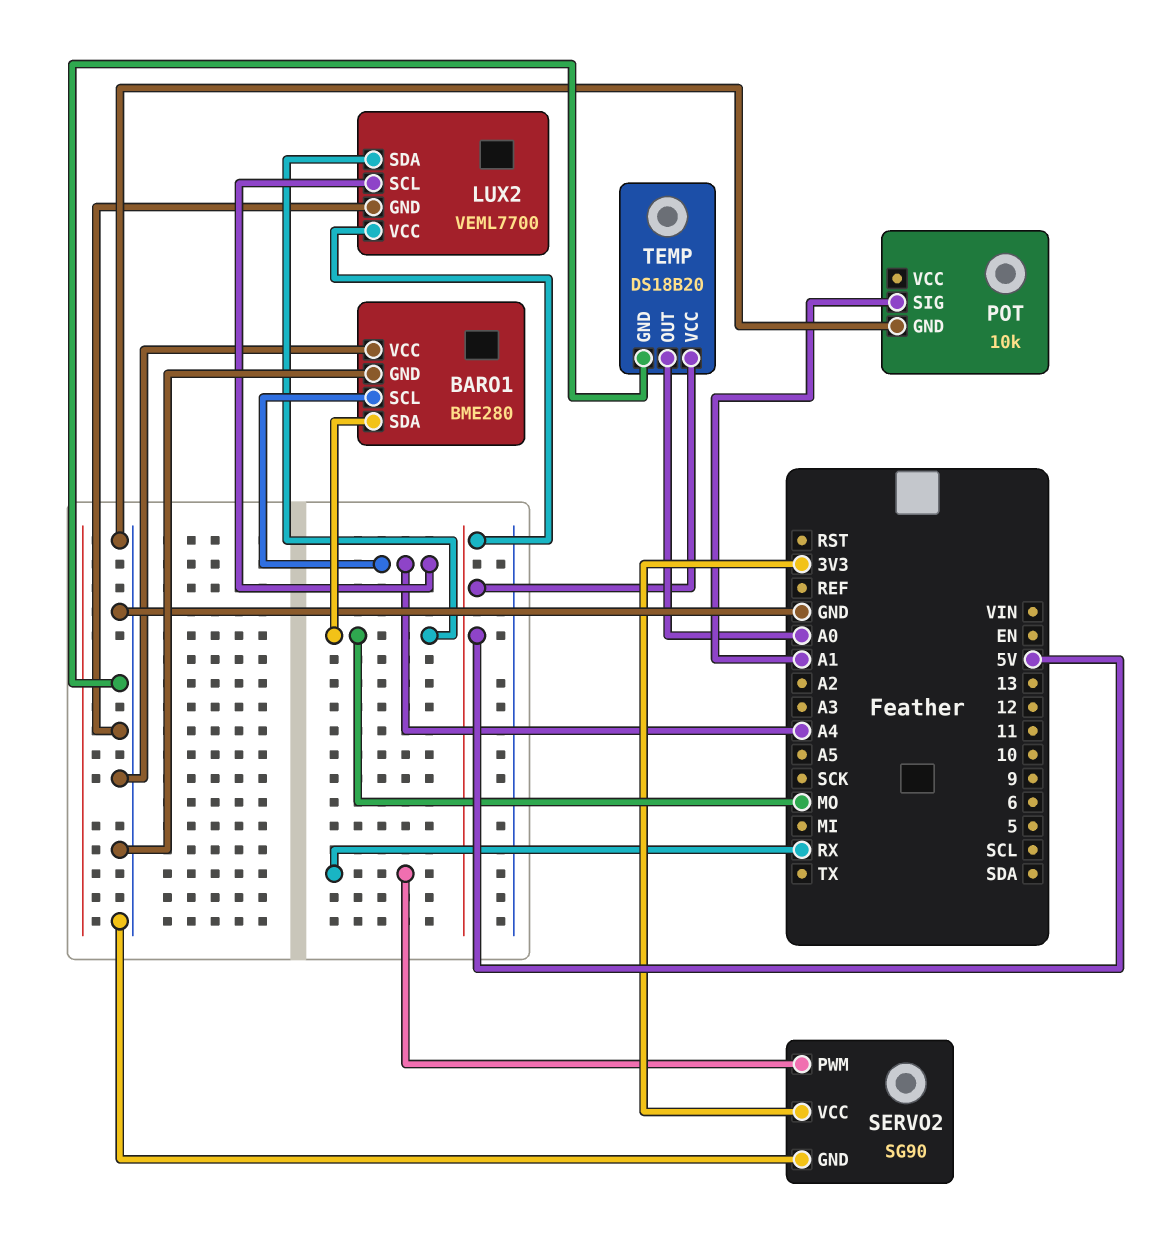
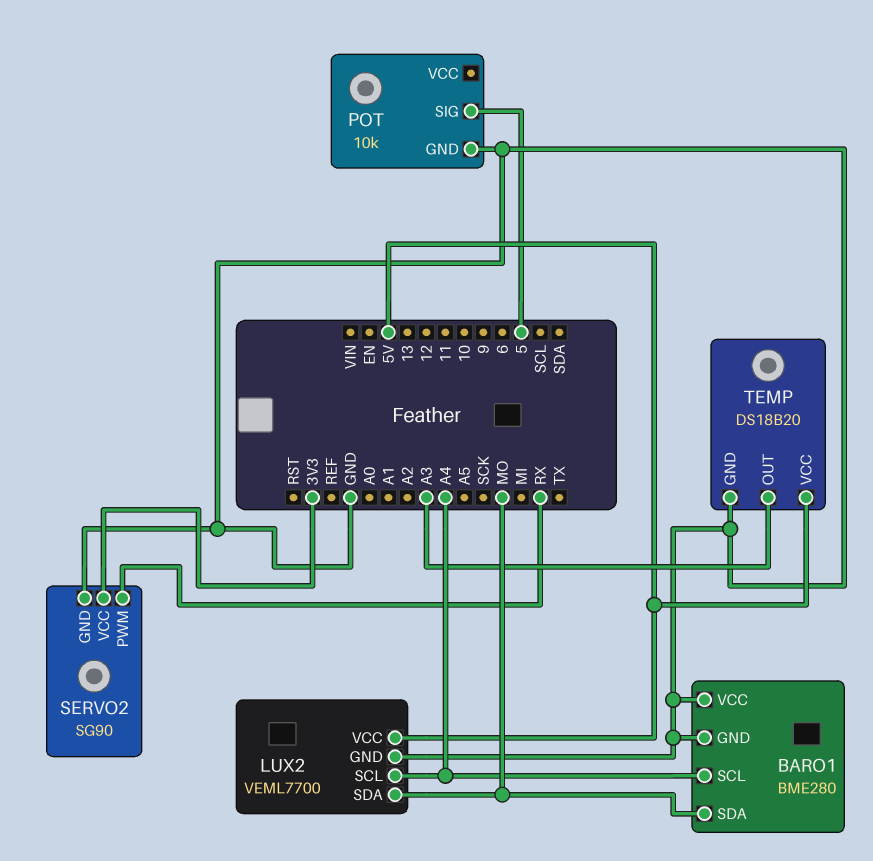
POT pin SIG: A1 -> 5
TEMP pin OUT: A0 -> A3

